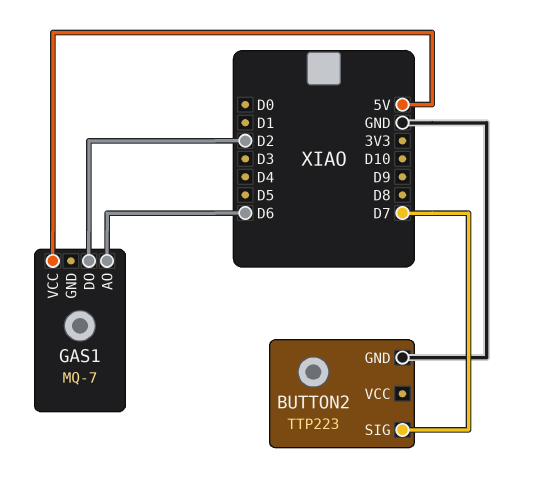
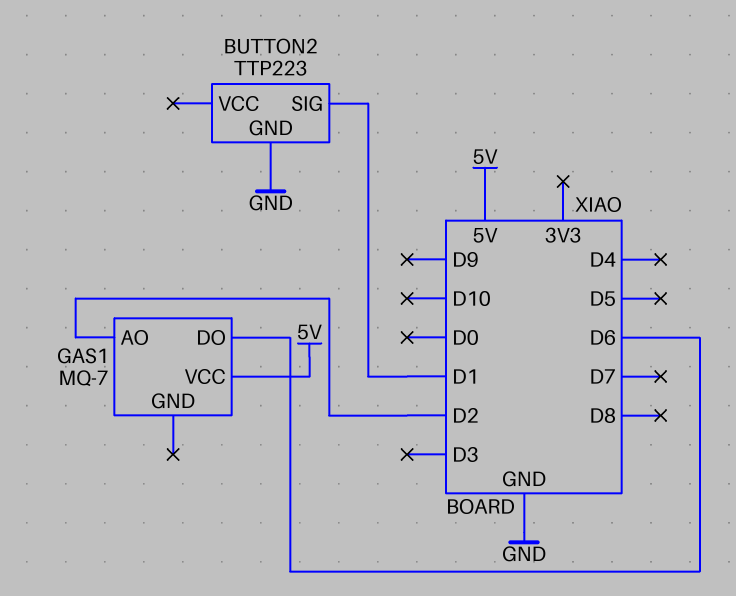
BUTTON2 pin SIG: D7 -> D1
GAS1 pin AO: D6 -> D2
GAS1 pin DO: D2 -> D6

